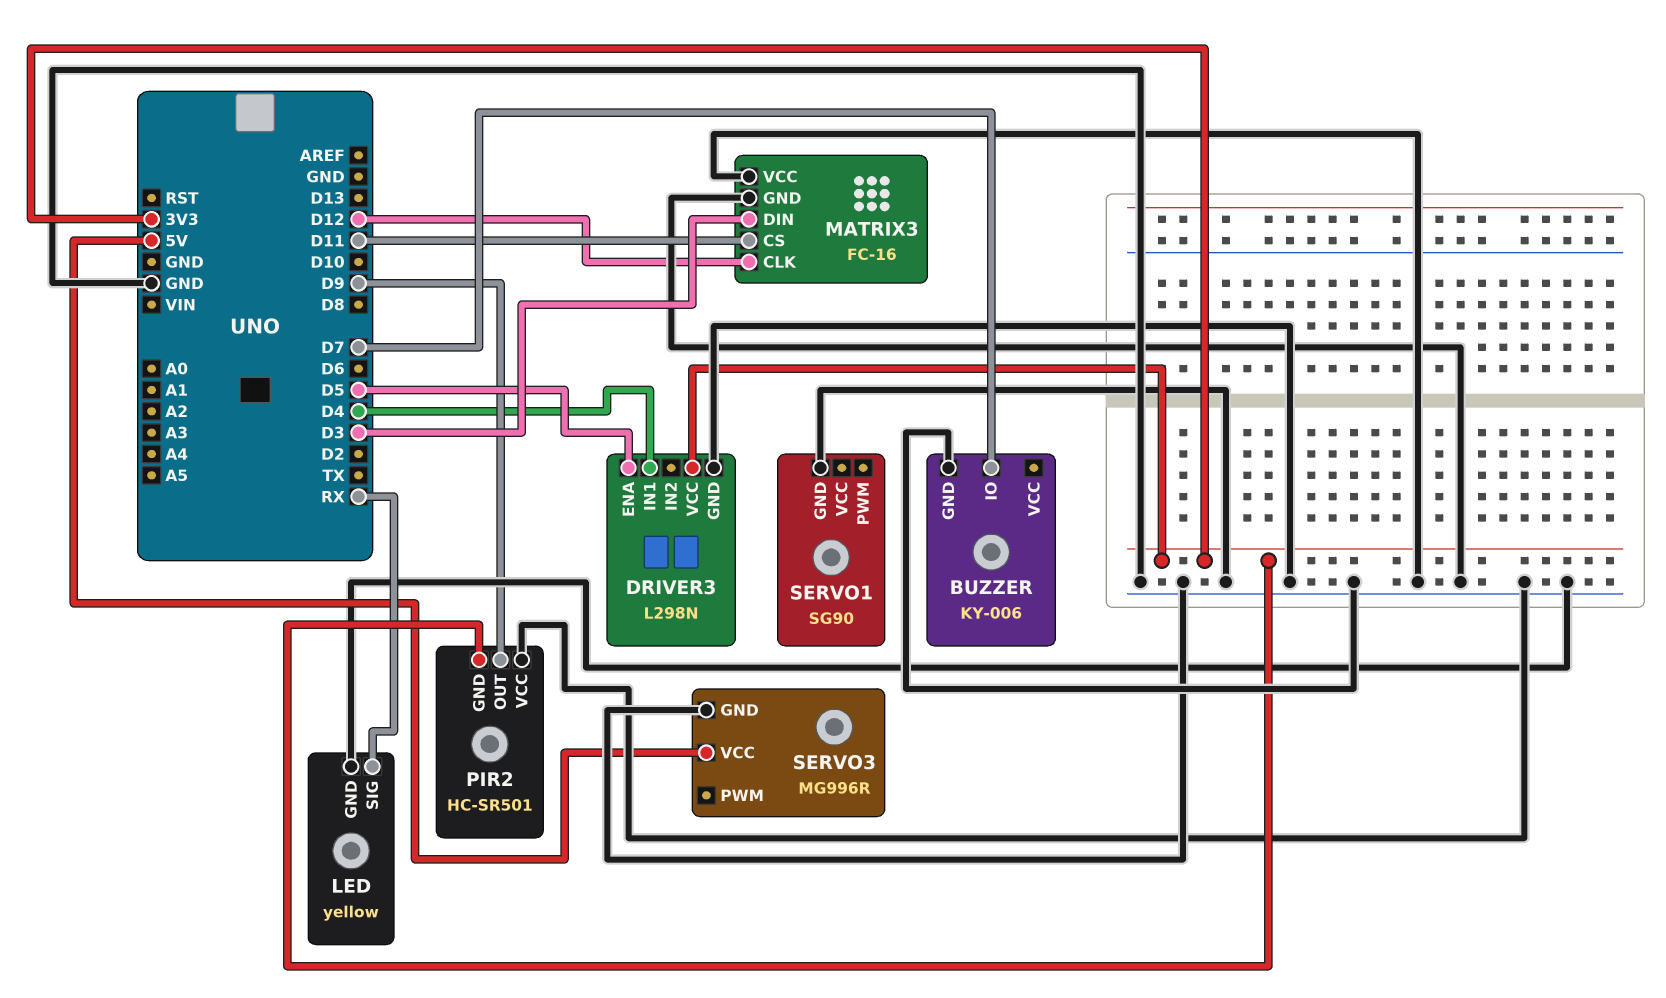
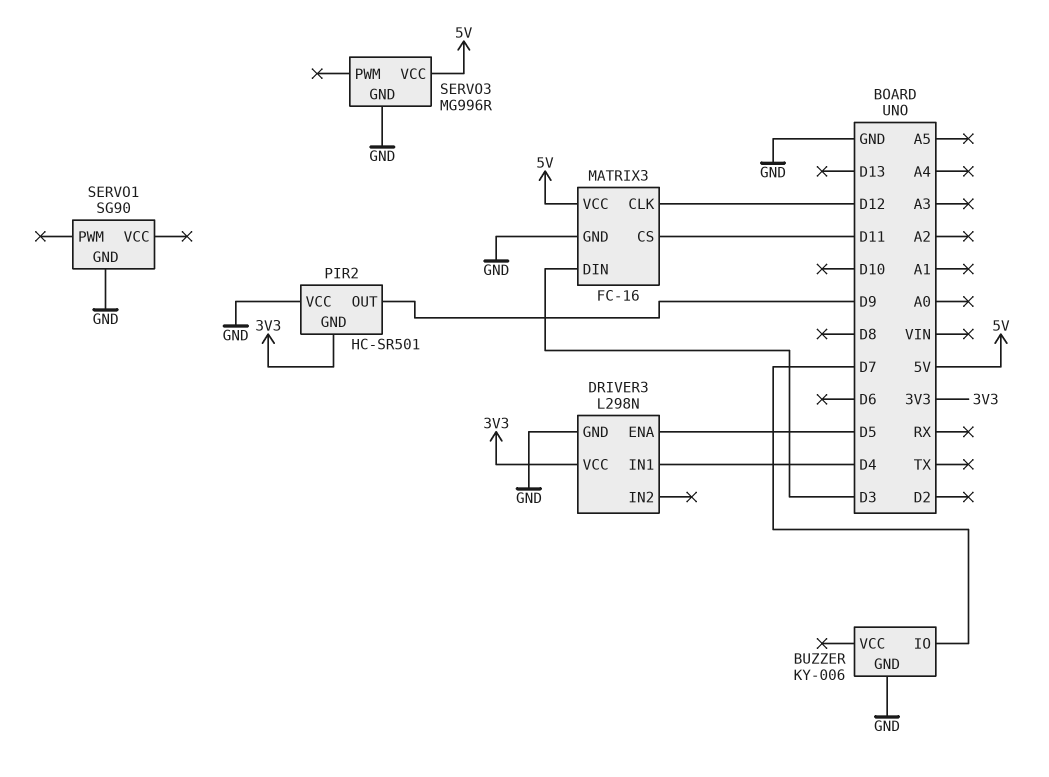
LED: yellow -> none
LED pin GND: GND -> none
LED pin SIG: RX -> none
MATRIX3 pin VCC: GND -> 5V

